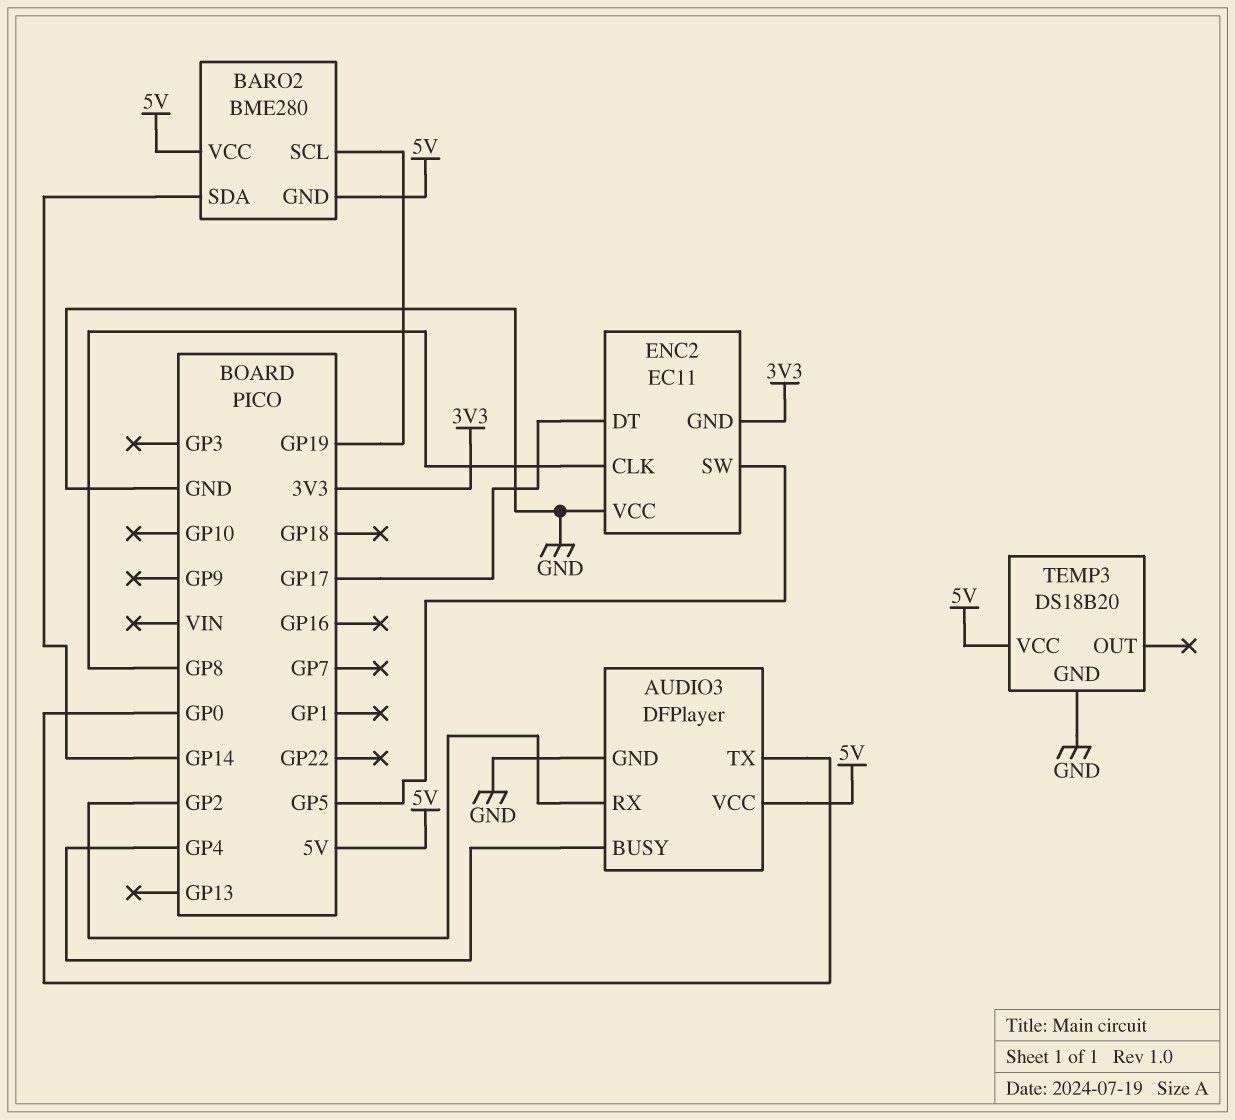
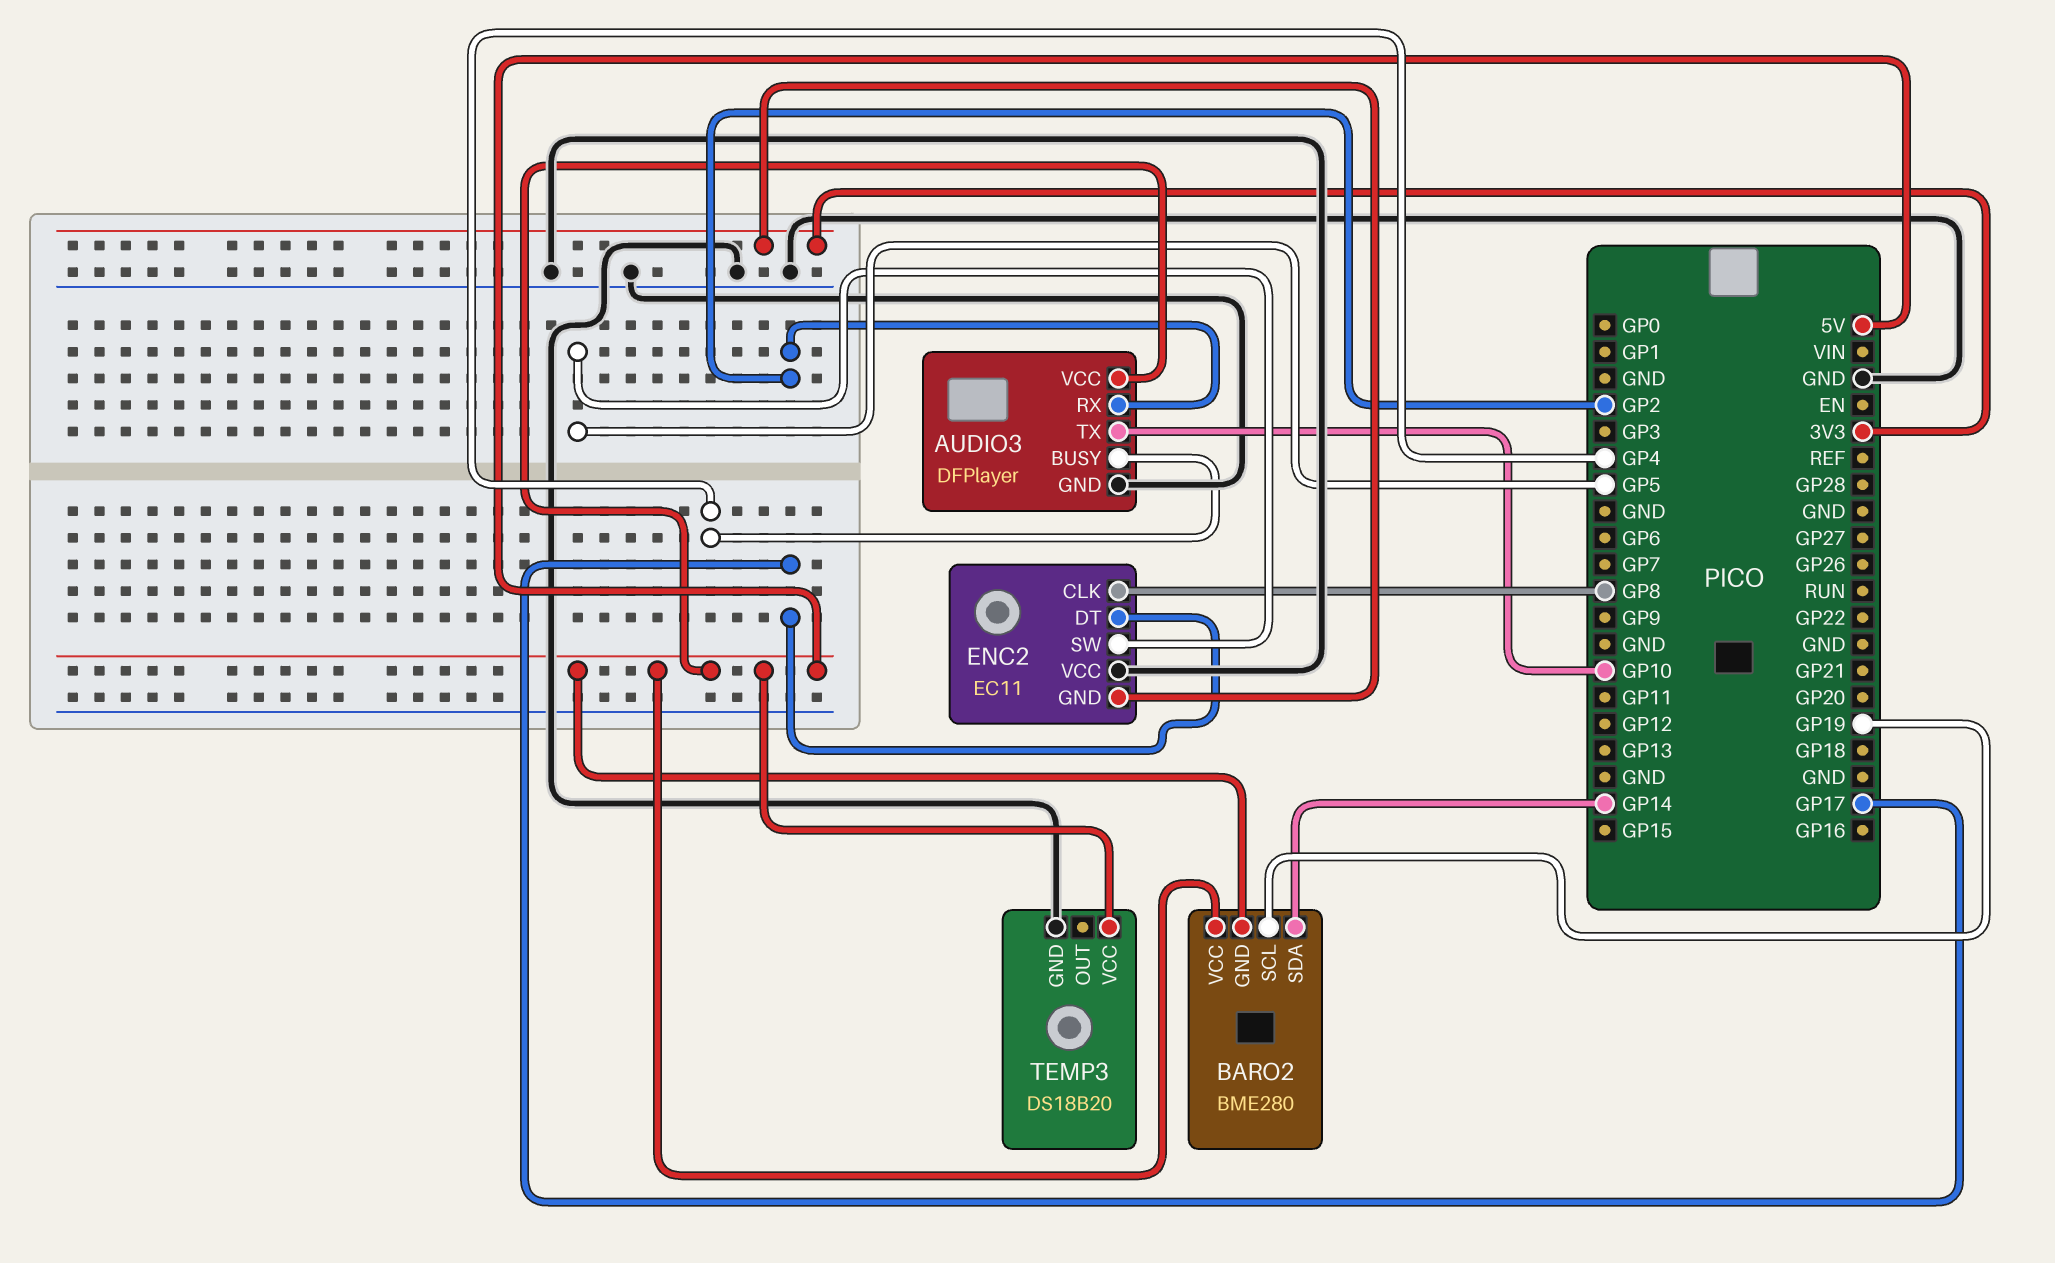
AUDIO3 pin TX: GP0 -> GP10

